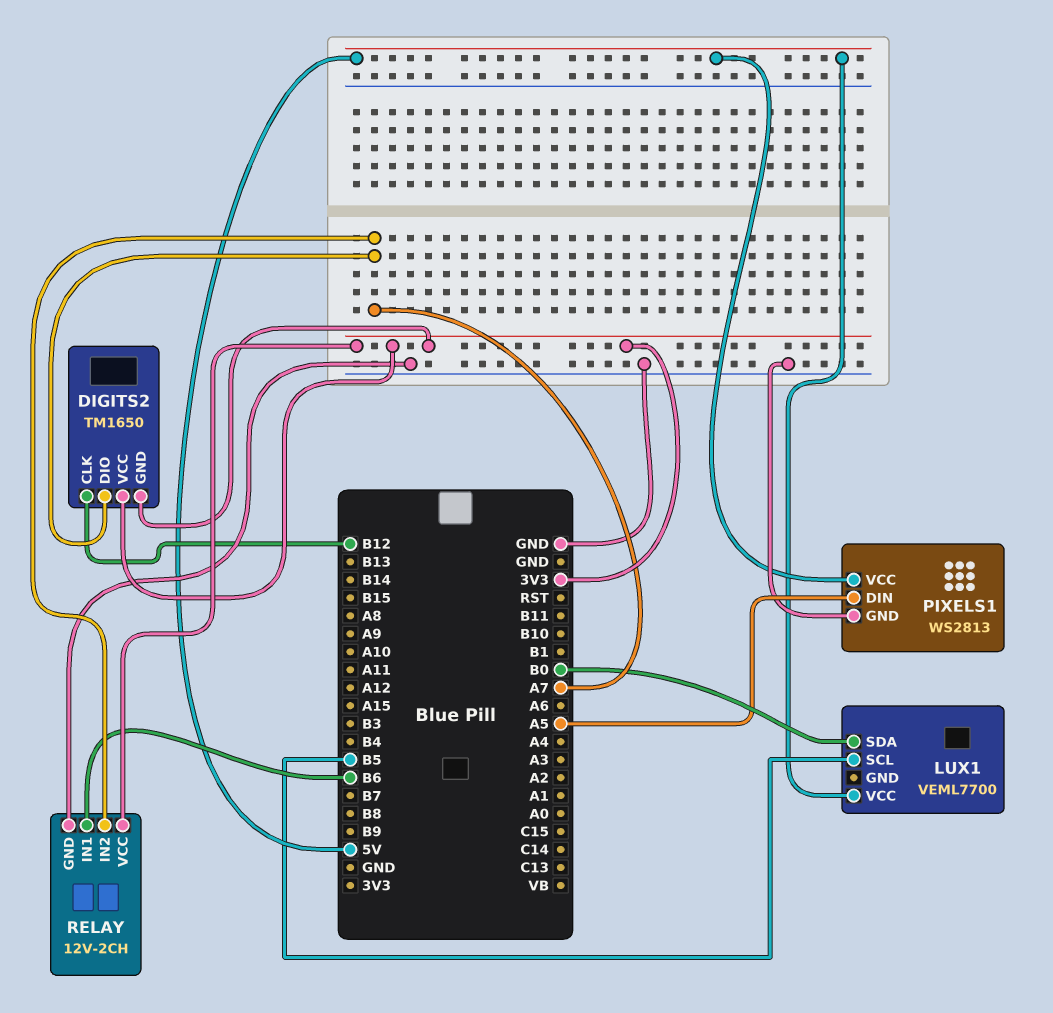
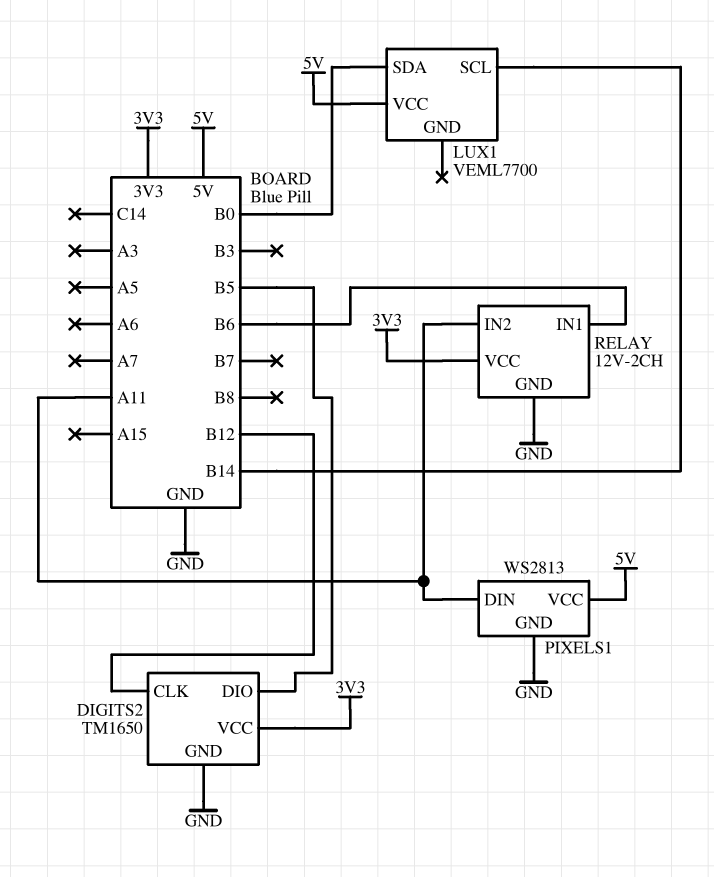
DIGITS2 pin DIO: A7 -> B5
DIGITS2 pin GND: 3V3 -> GND
LUX1 pin SCL: B5 -> B14
PIXELS1 pin DIN: A5 -> A11
RELAY pin IN2: A7 -> A11

